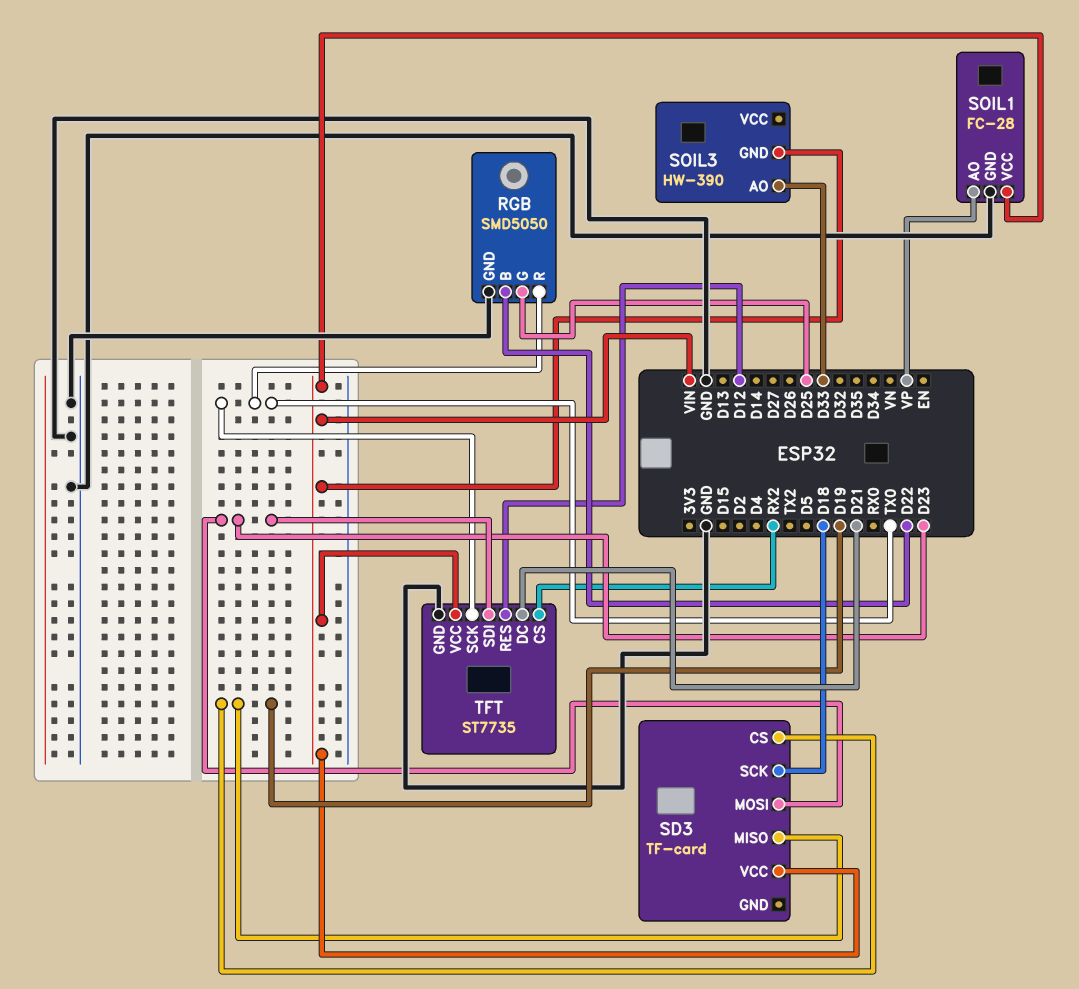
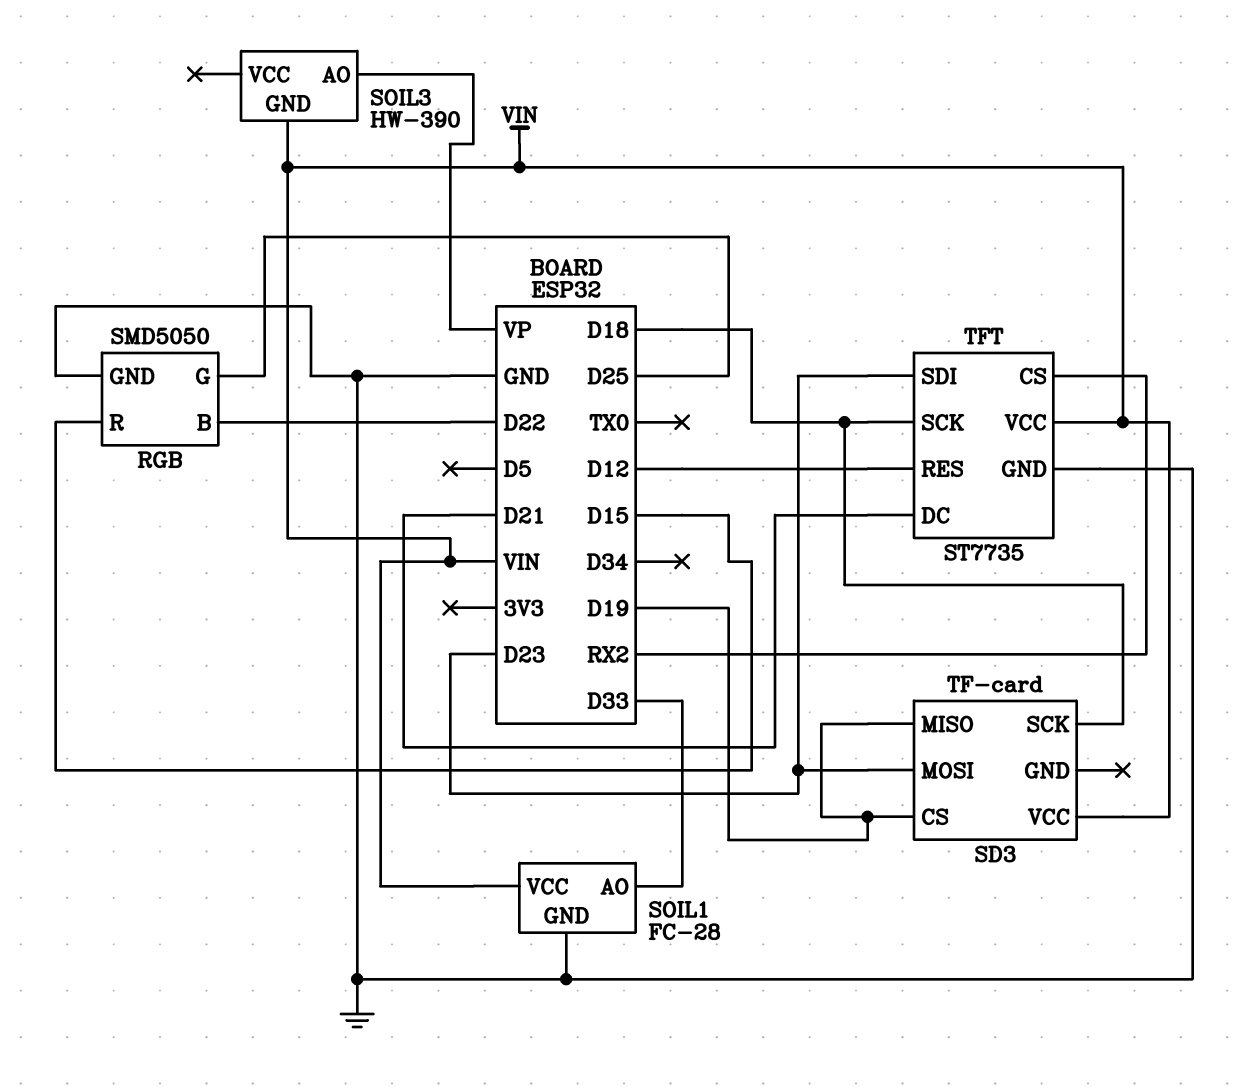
RGB pin R: TX0 -> D15
SOIL1 pin AO: VP -> D33
SOIL3 pin AO: D33 -> VP
TFT pin SCK: TX0 -> D18

